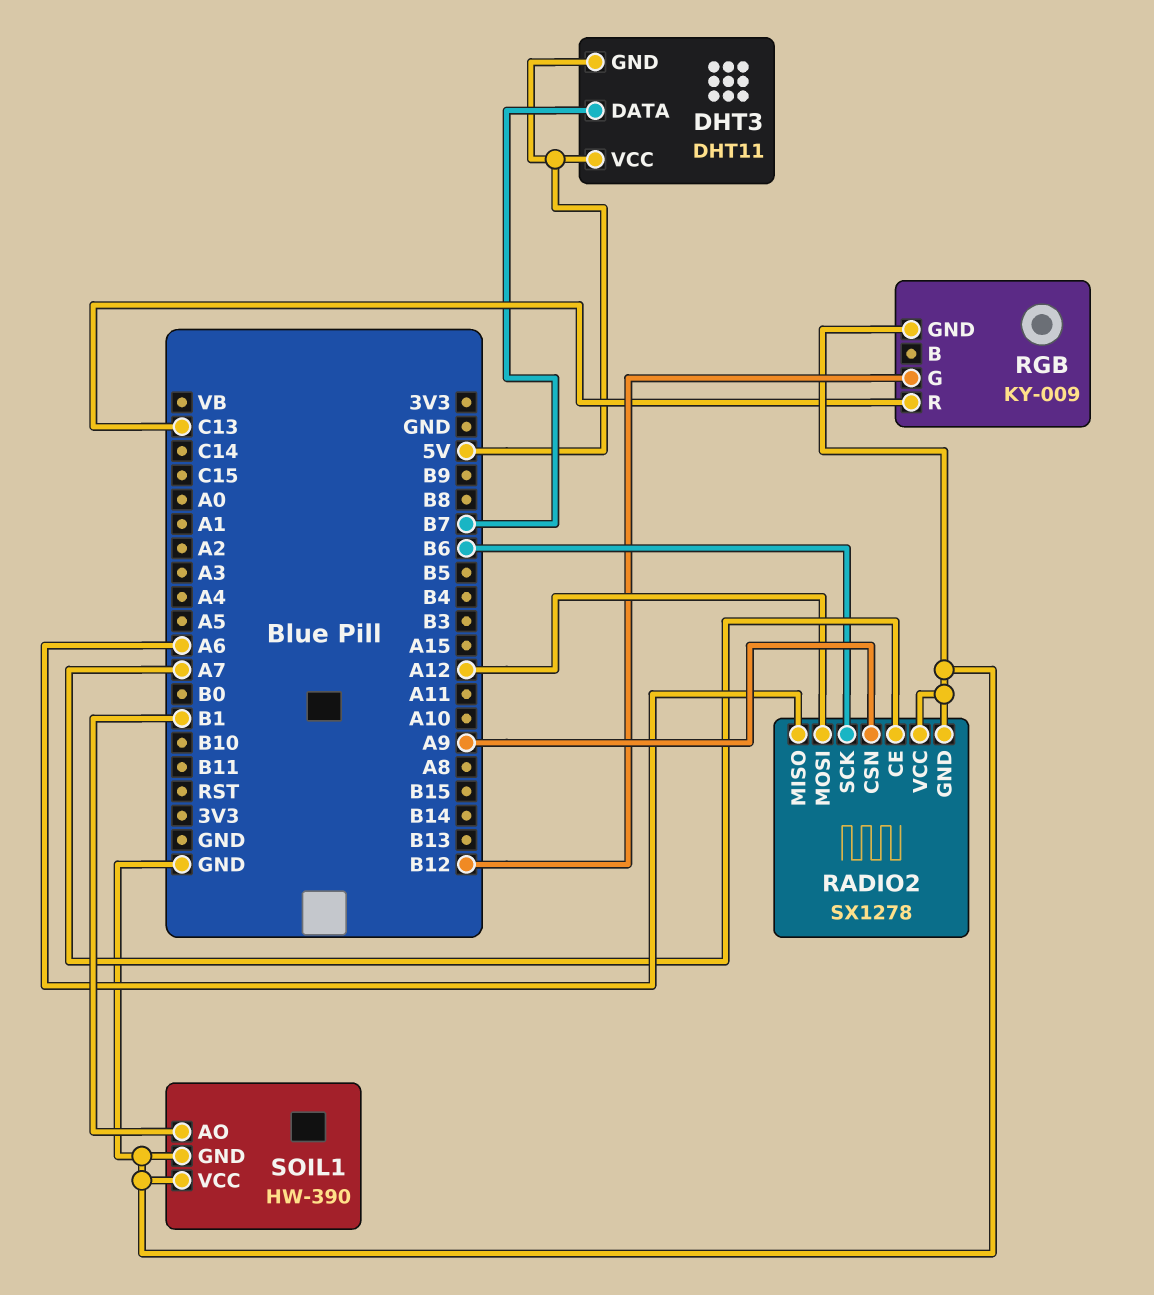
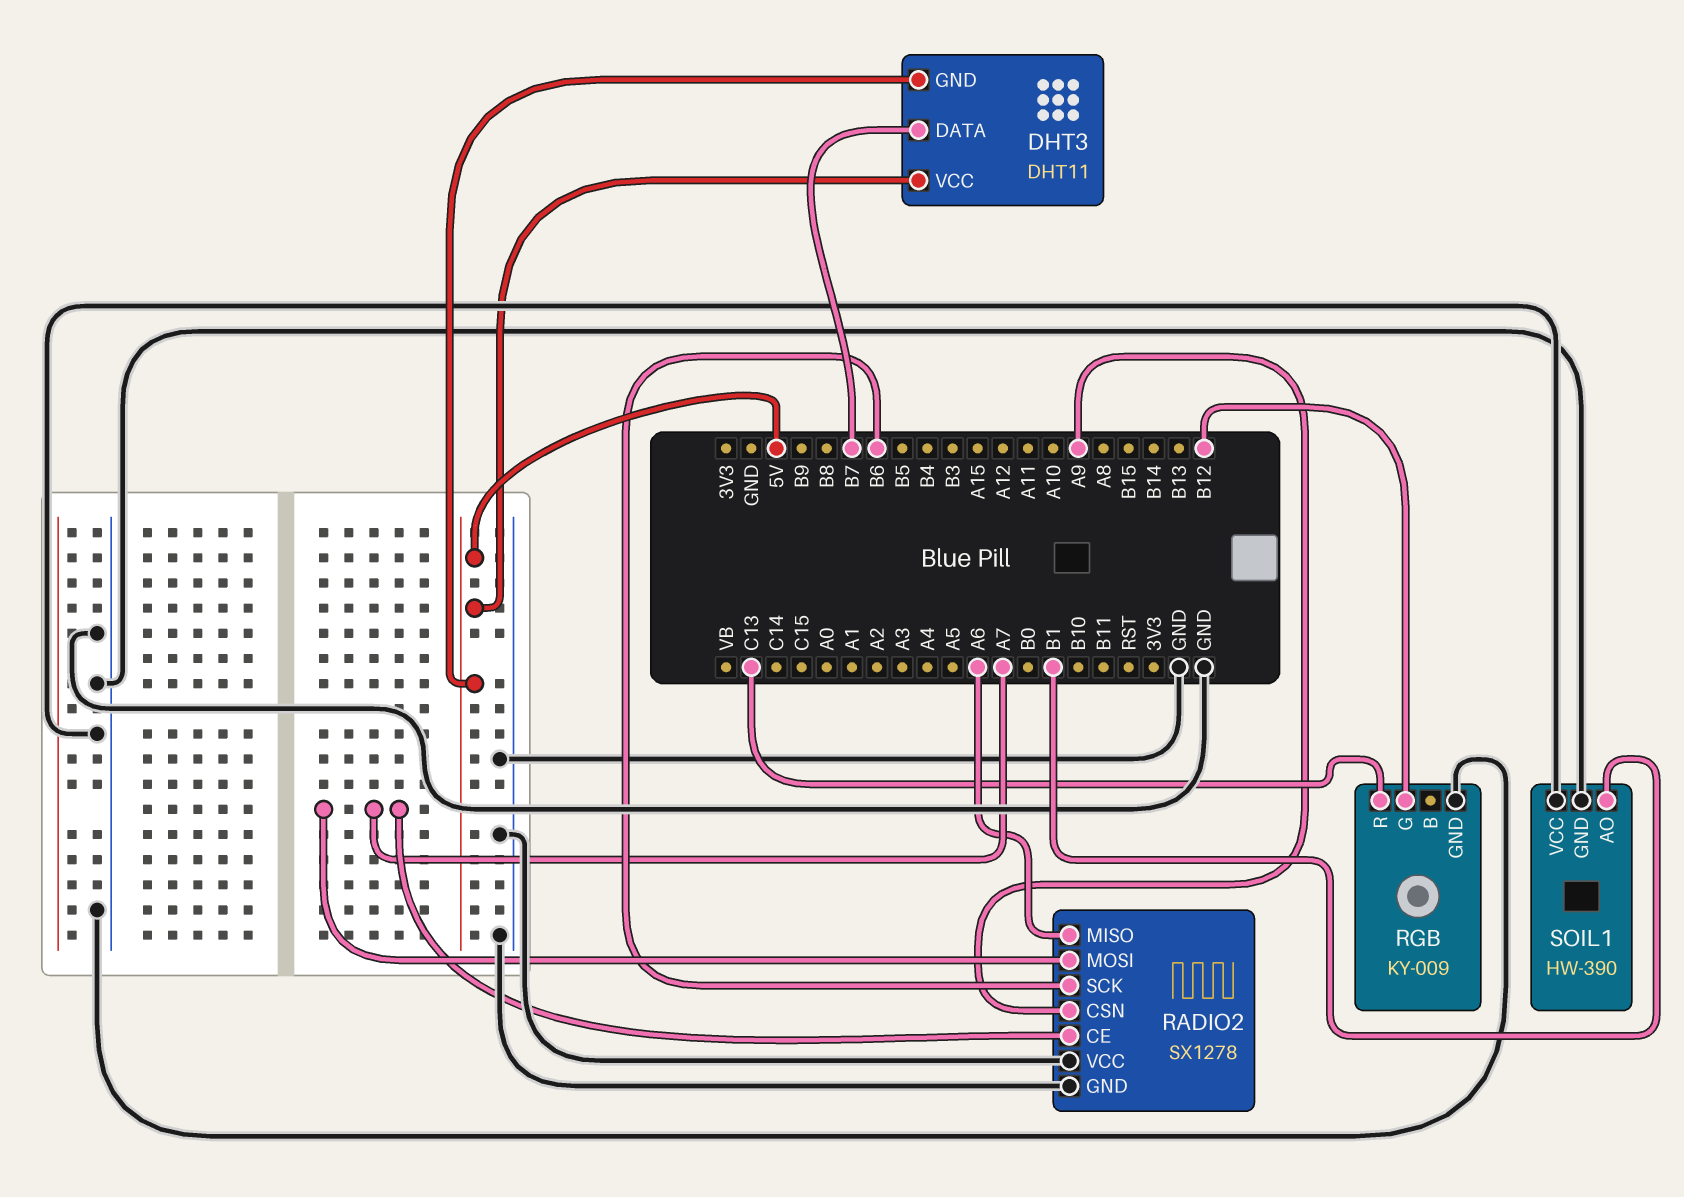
RADIO2 pin MOSI: A12 -> A7

